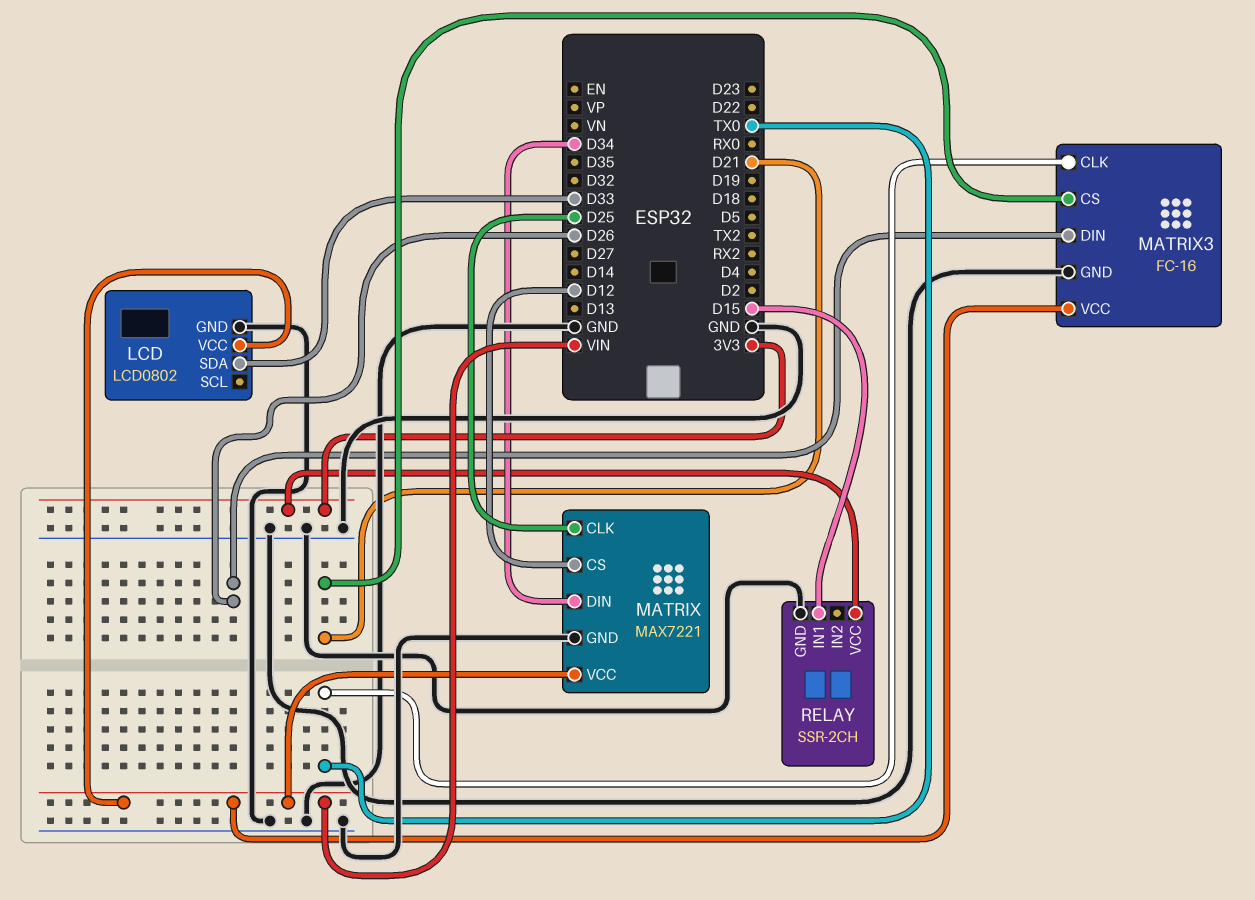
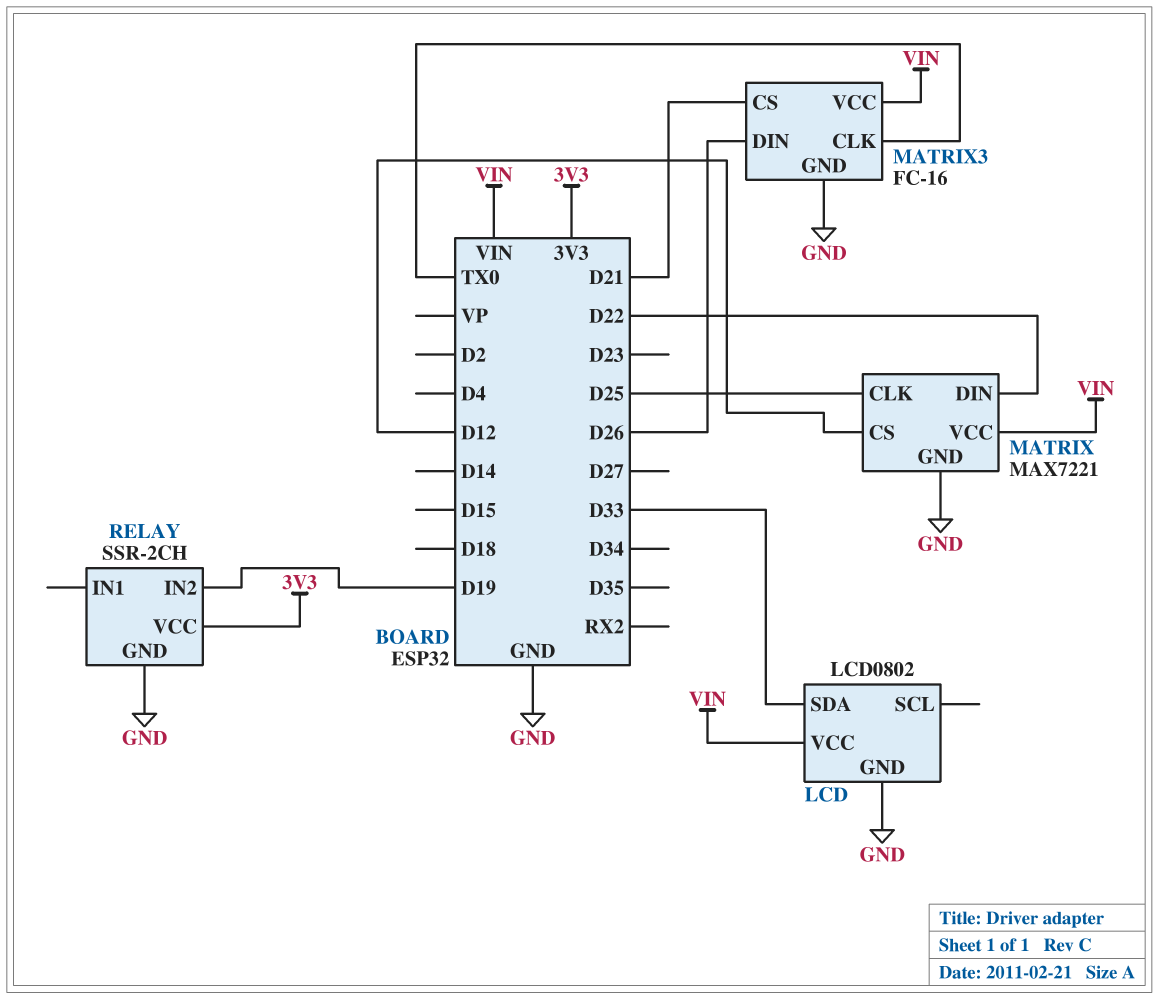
MATRIX pin DIN: D34 -> D22
RELAY pin IN1: D15 -> none
RELAY pin IN2: none -> D19

